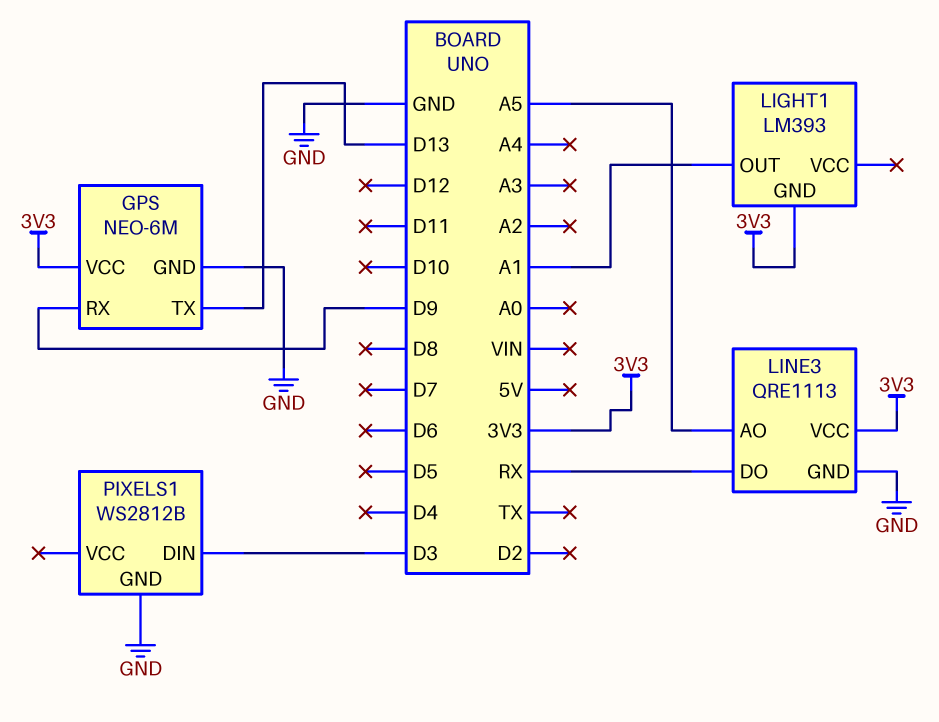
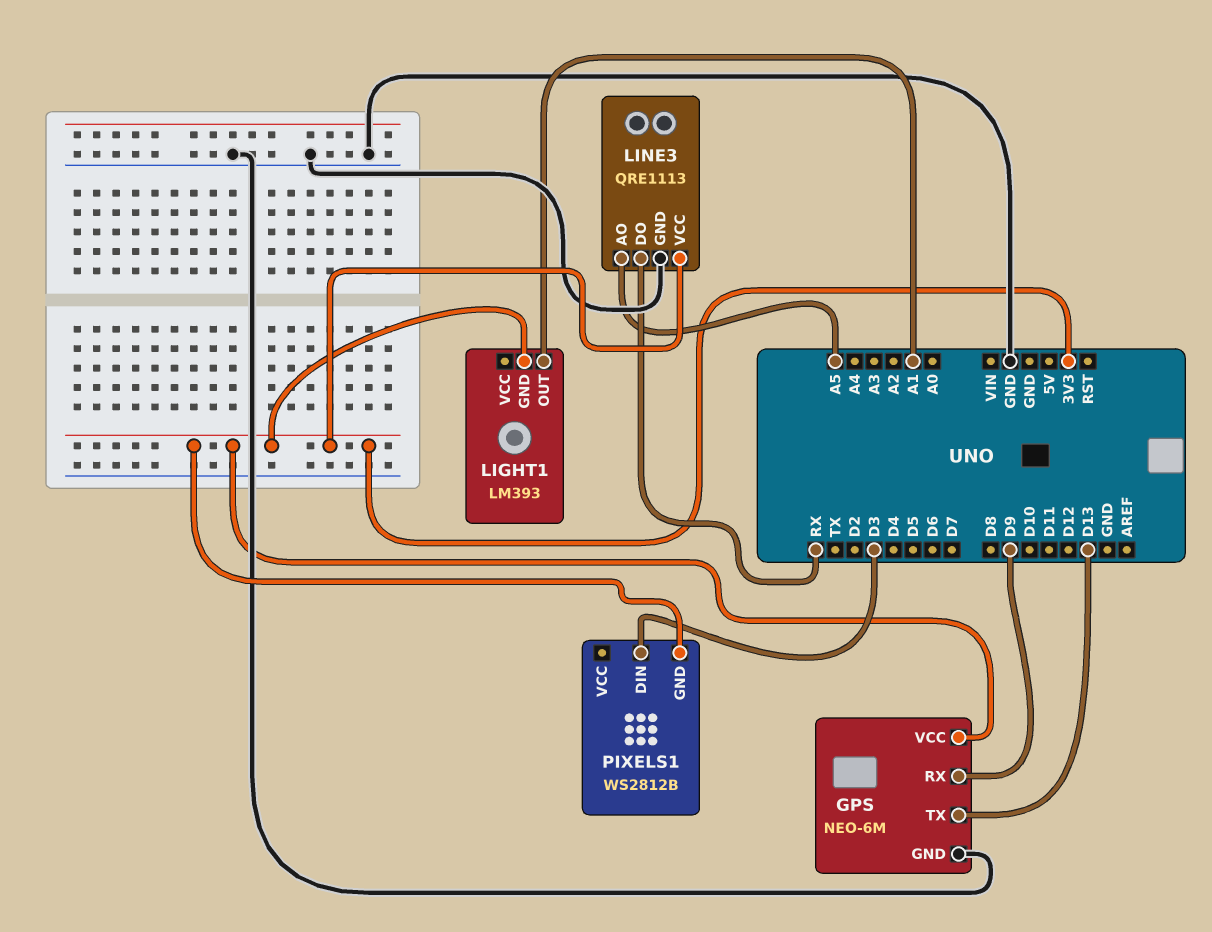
PIXELS1 pin GND: GND -> 3V3

